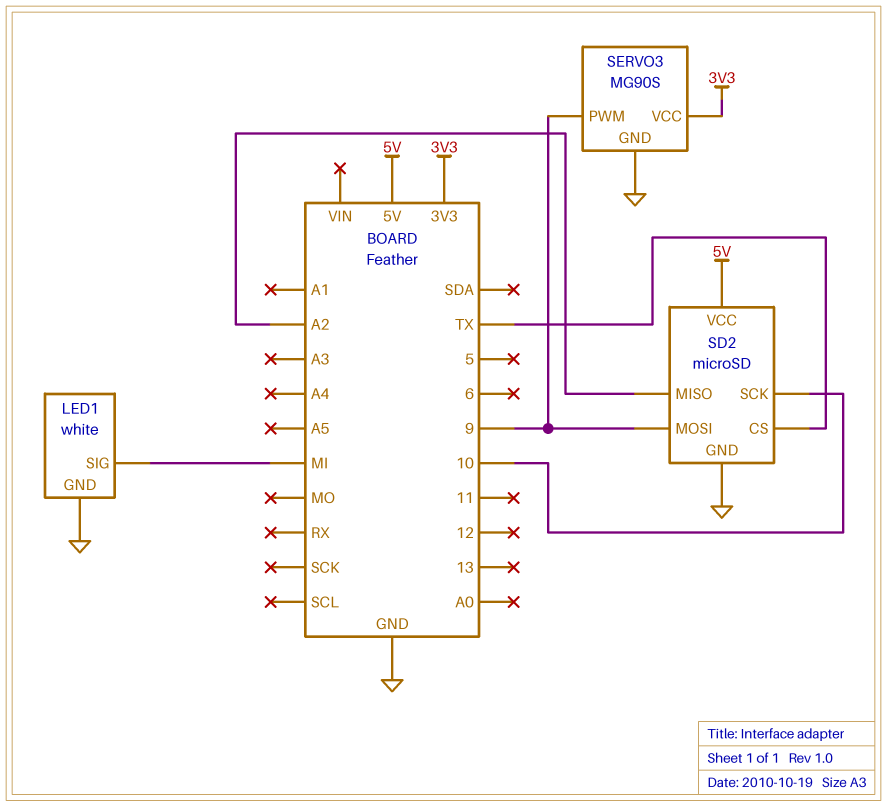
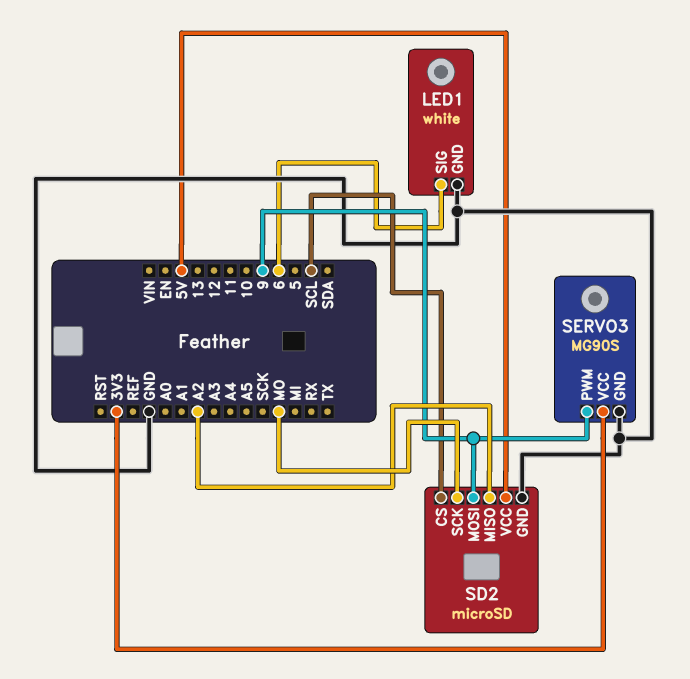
LED1 pin SIG: MI -> 6
SD2 pin CS: TX -> SCL
SD2 pin SCK: 10 -> MO

